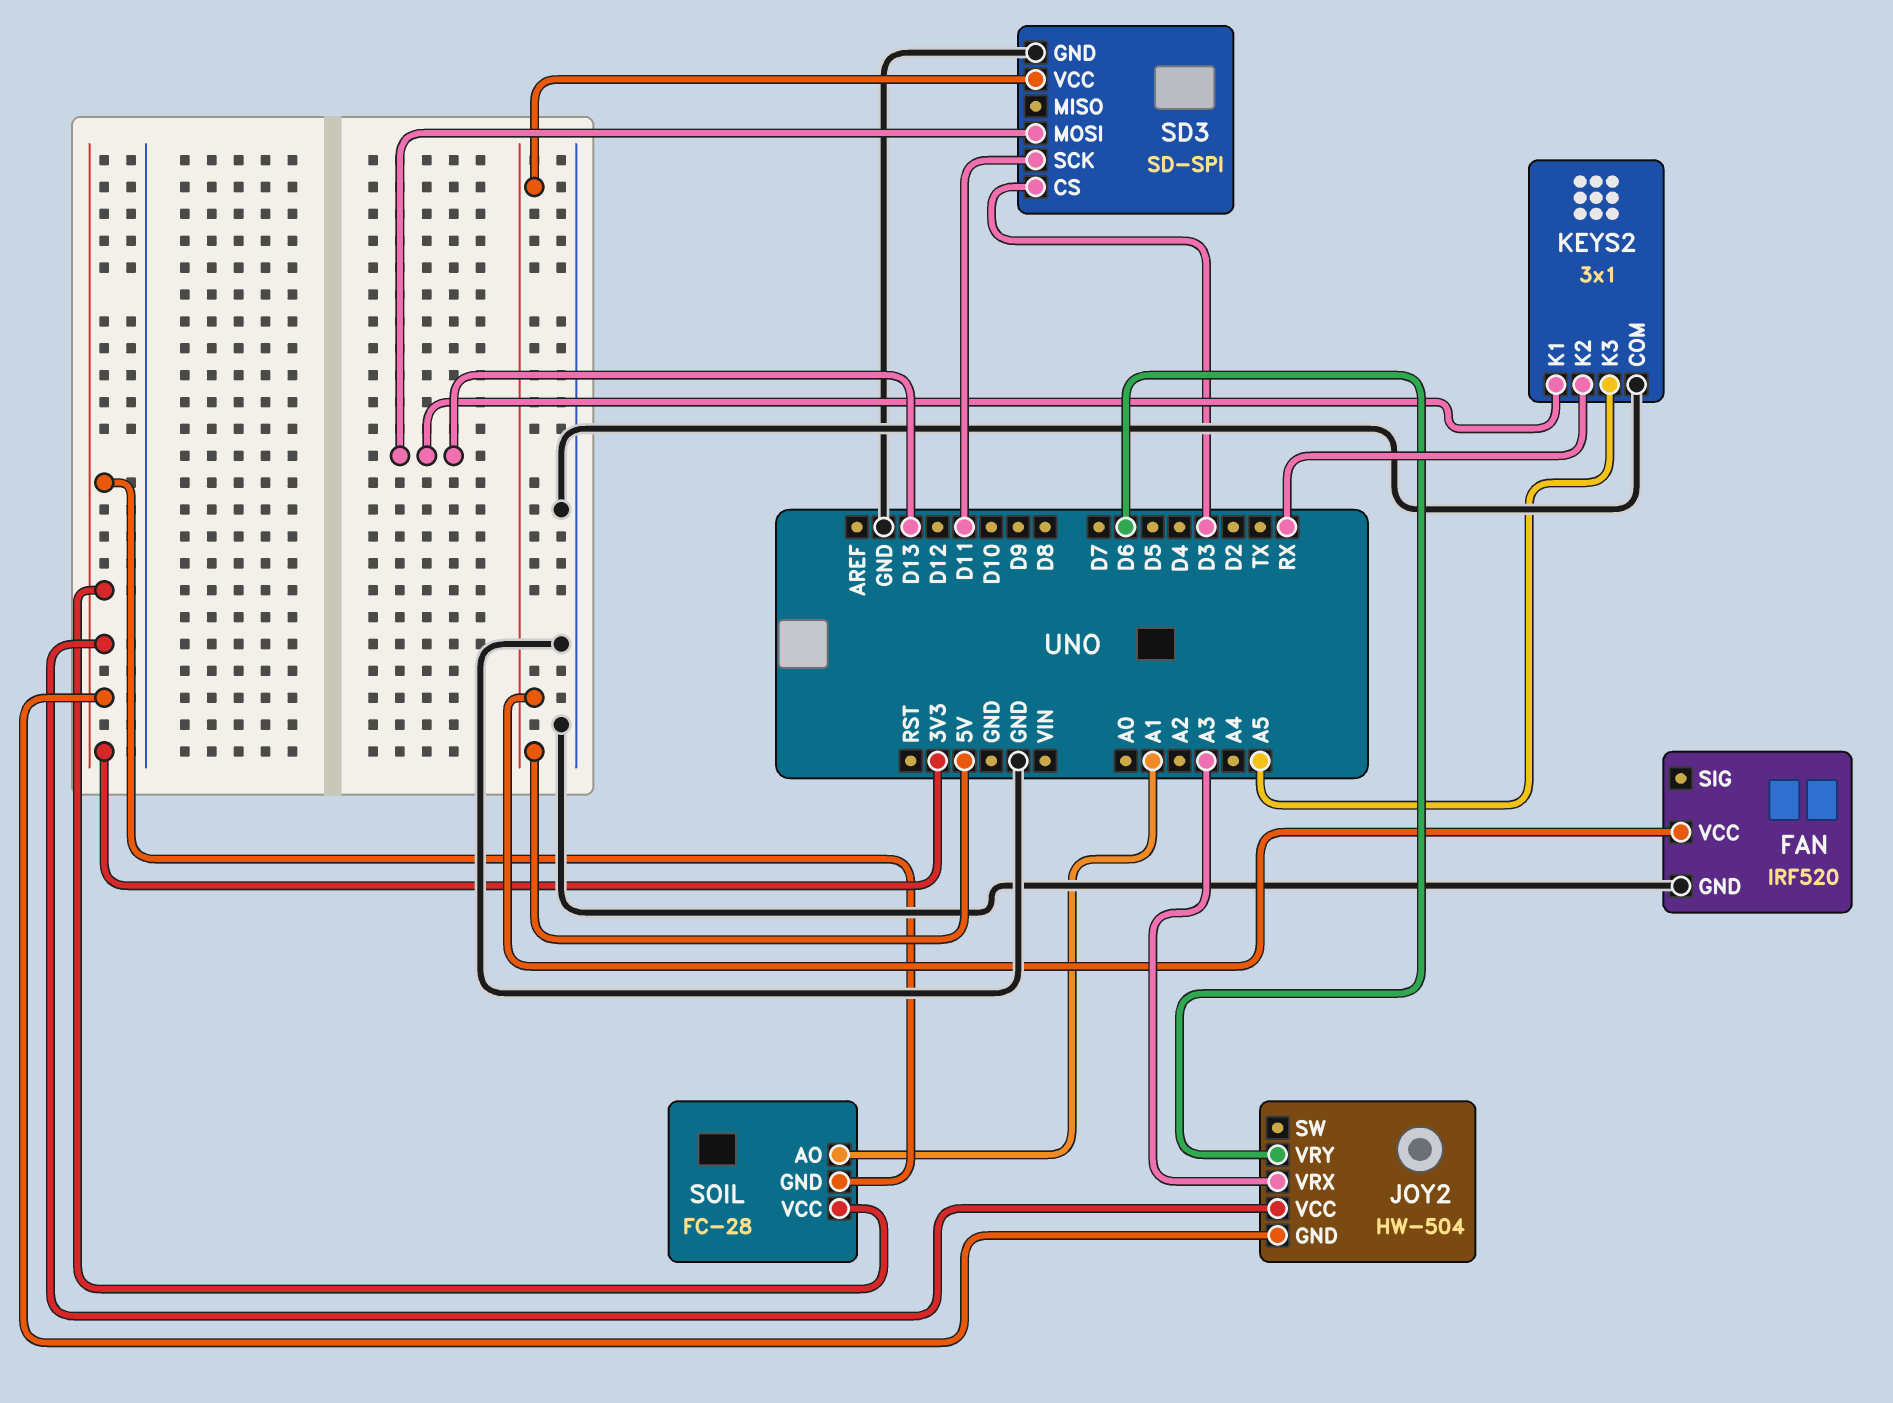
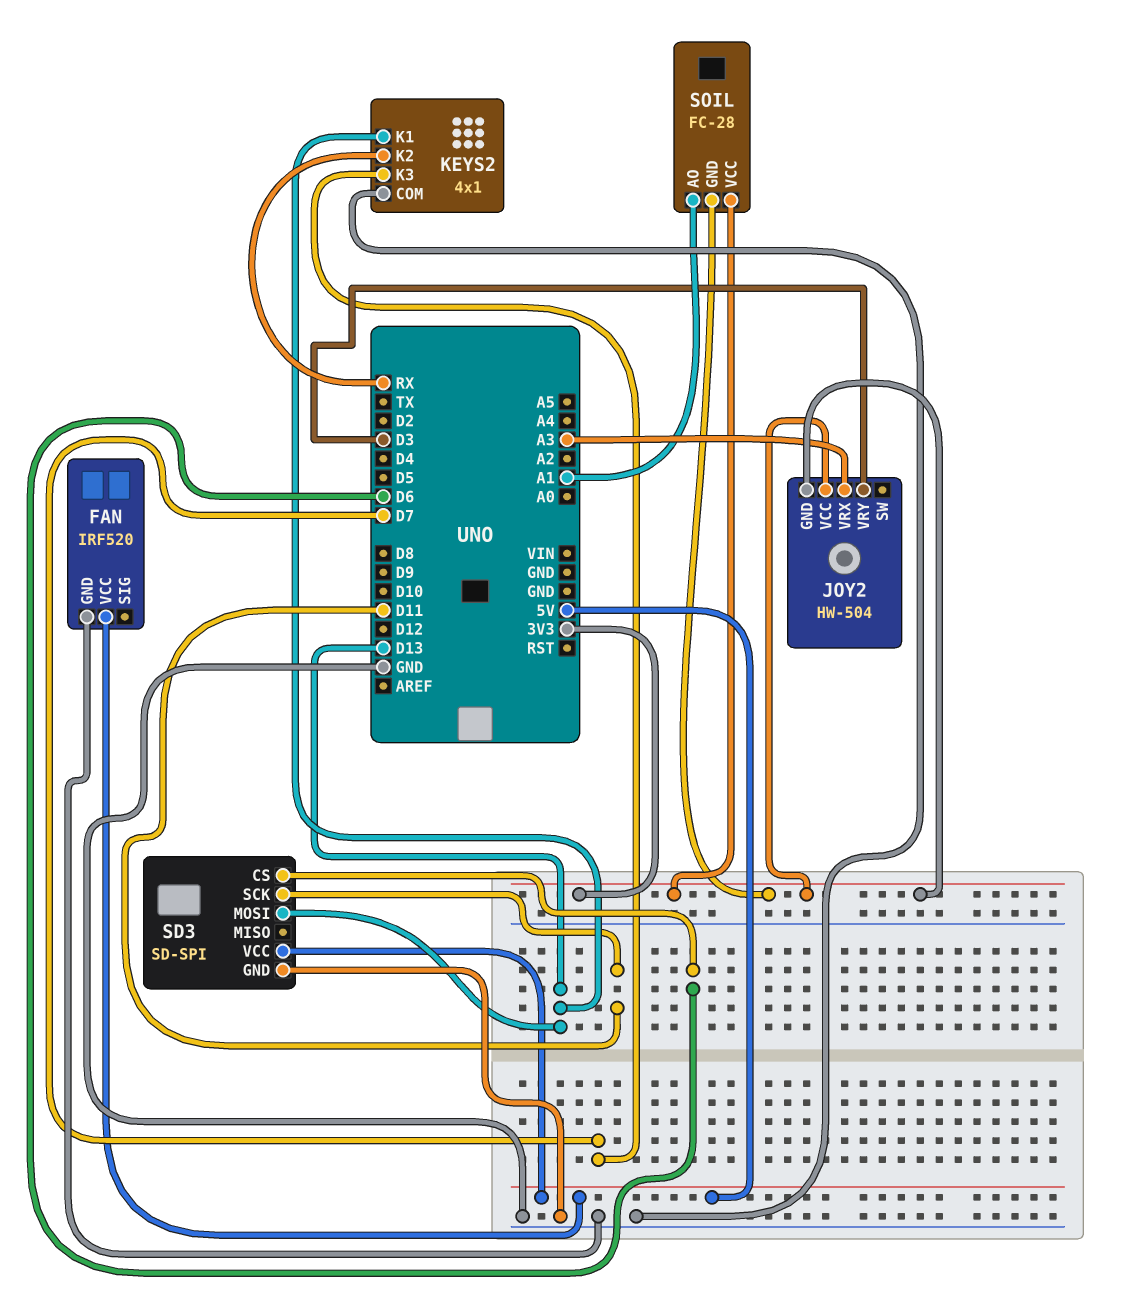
JOY2 pin VRY: D6 -> D3
KEYS2: 3x1 -> 4x1
KEYS2 pin K3: A5 -> D7
SD3 pin CS: D3 -> D6

